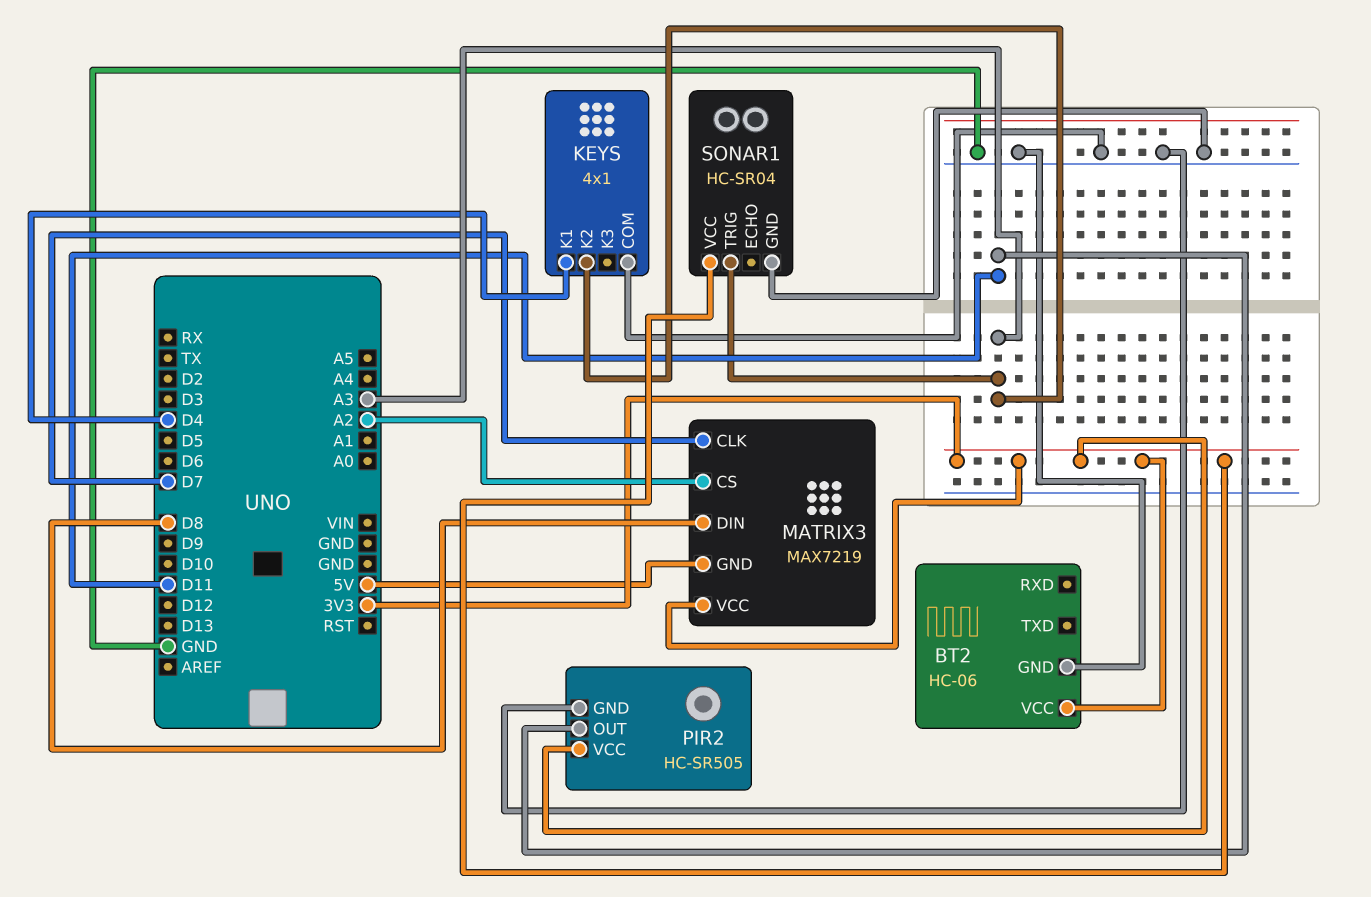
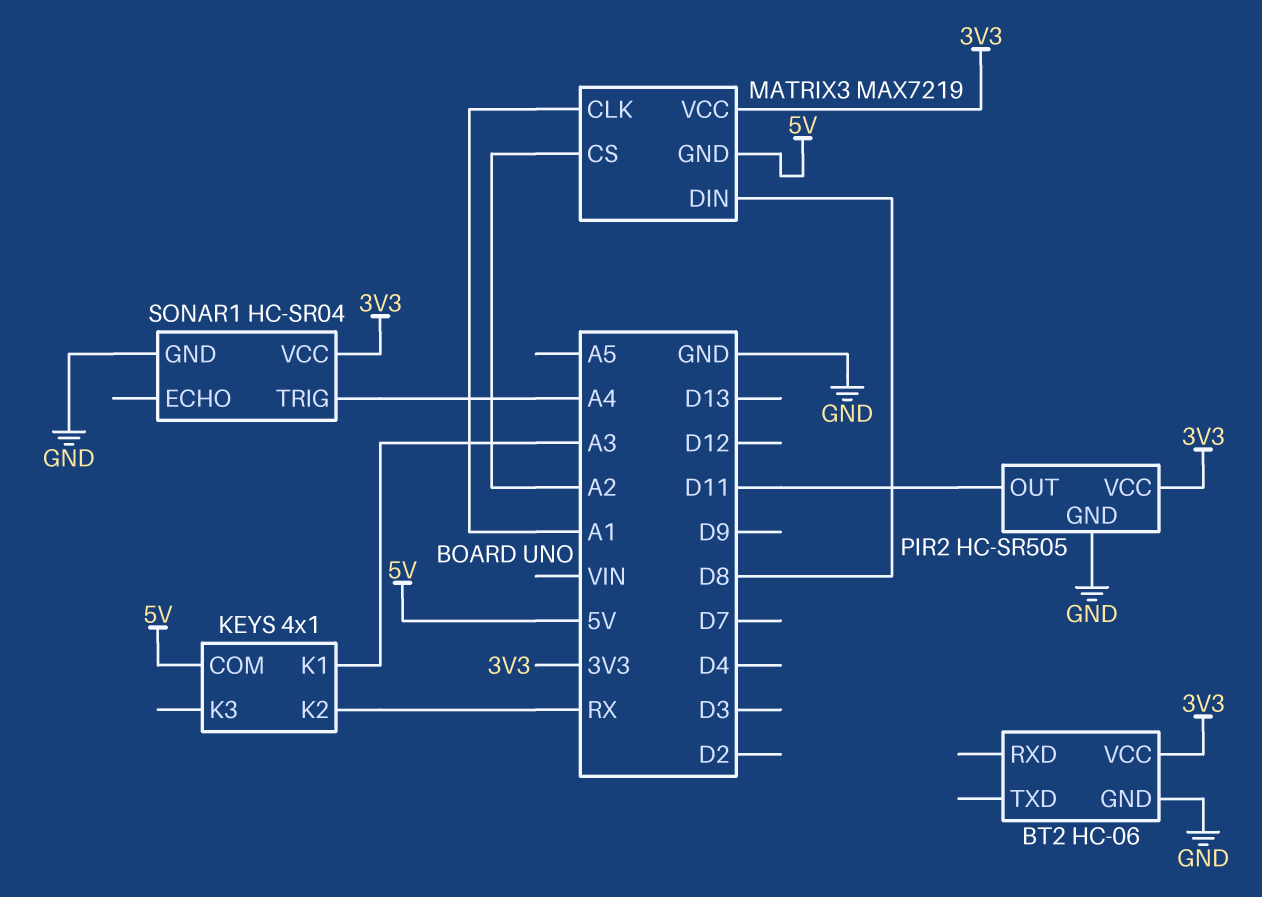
KEYS pin COM: GND -> 5V
KEYS pin K1: D4 -> A3
KEYS pin K2: A3 -> RX
MATRIX3 pin CLK: D7 -> A1
SONAR1 pin TRIG: A3 -> A4

